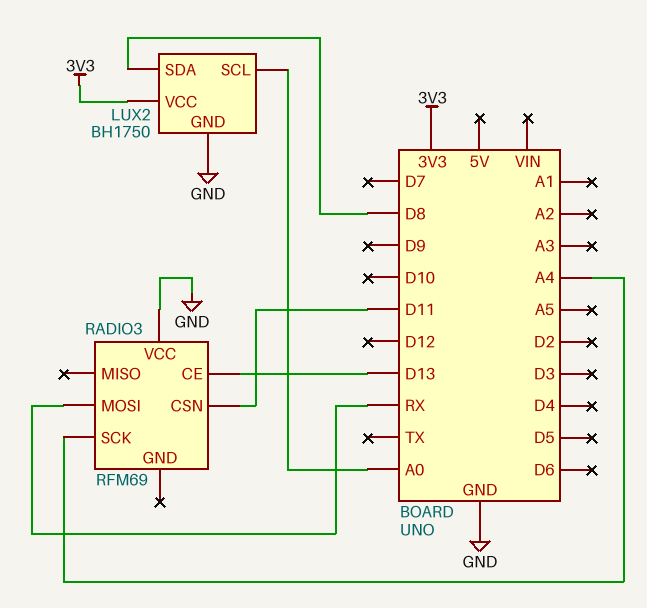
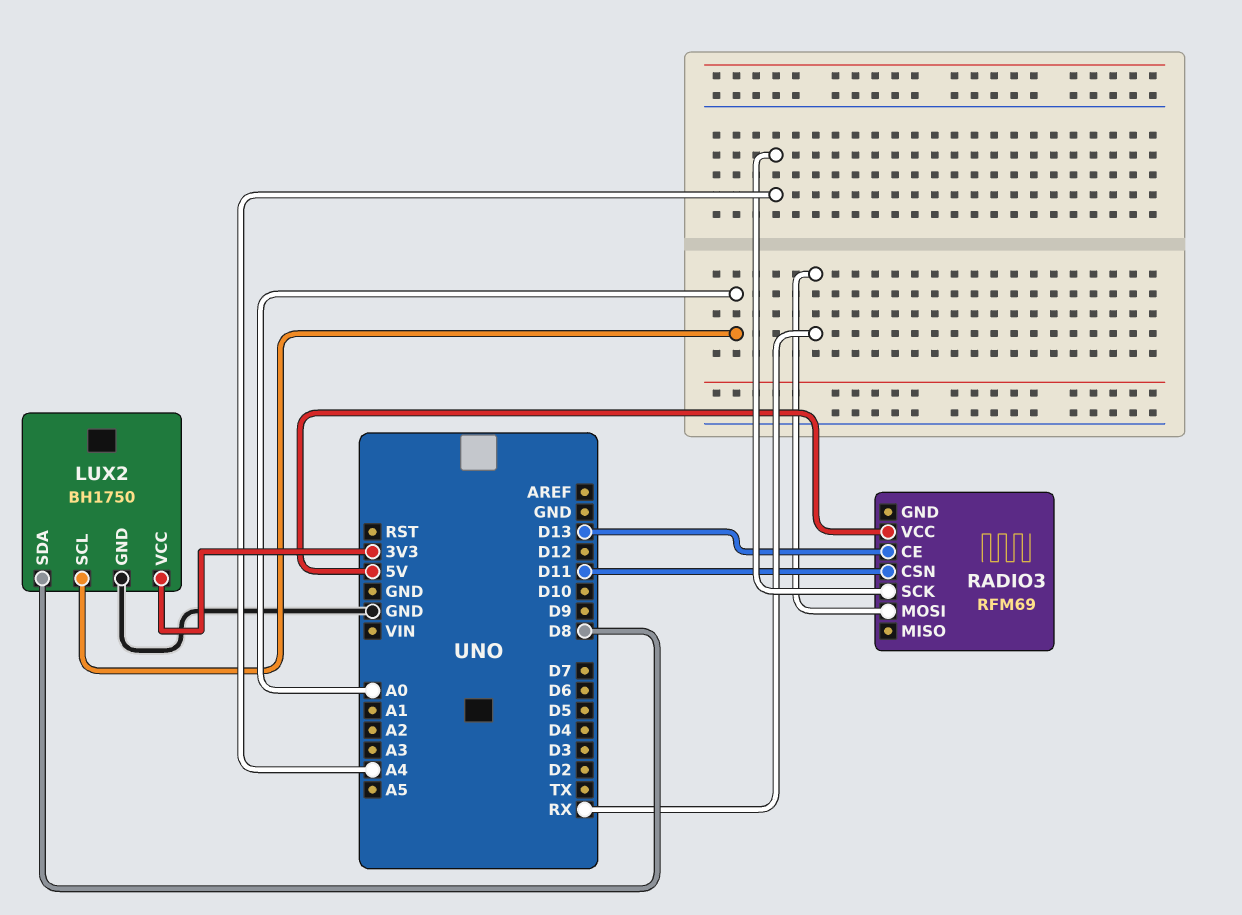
RADIO3 pin VCC: GND -> 5V

